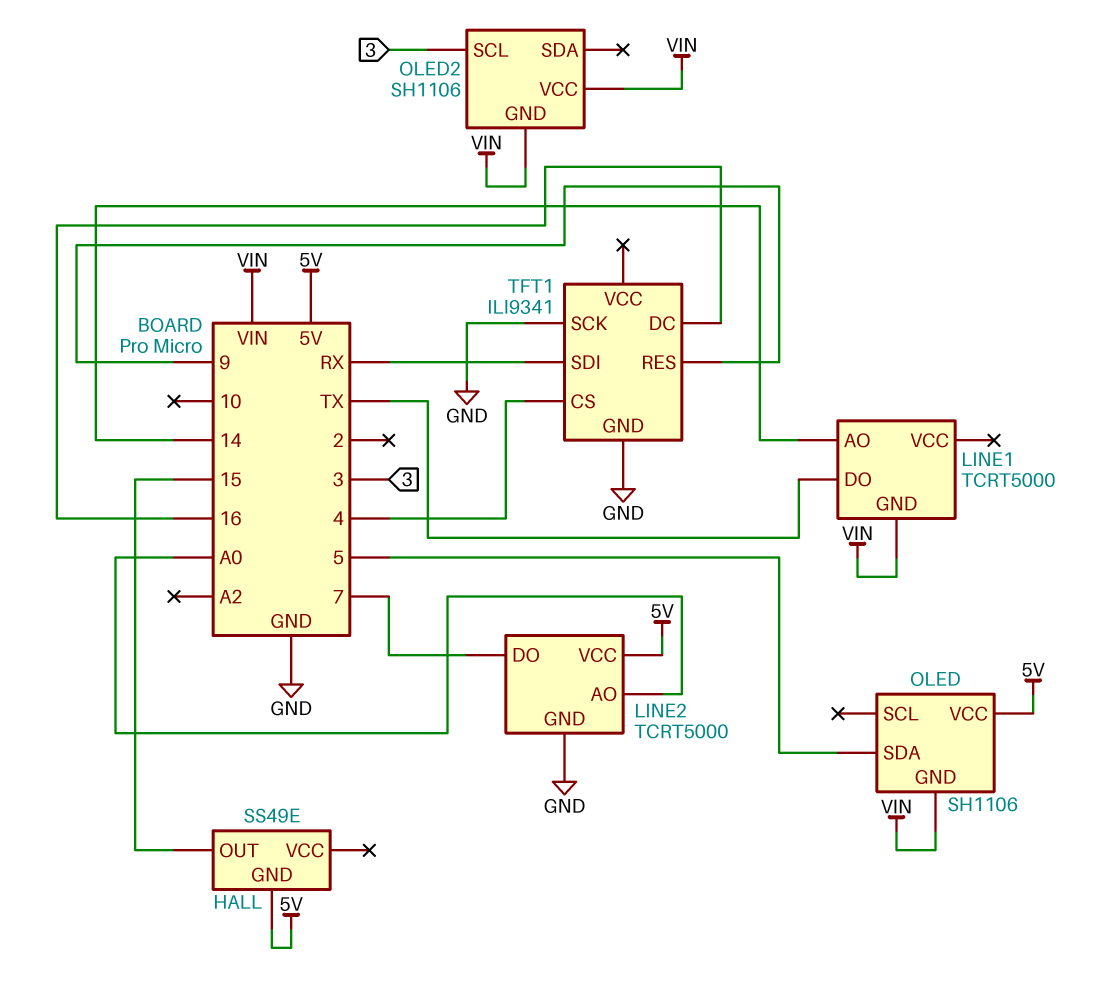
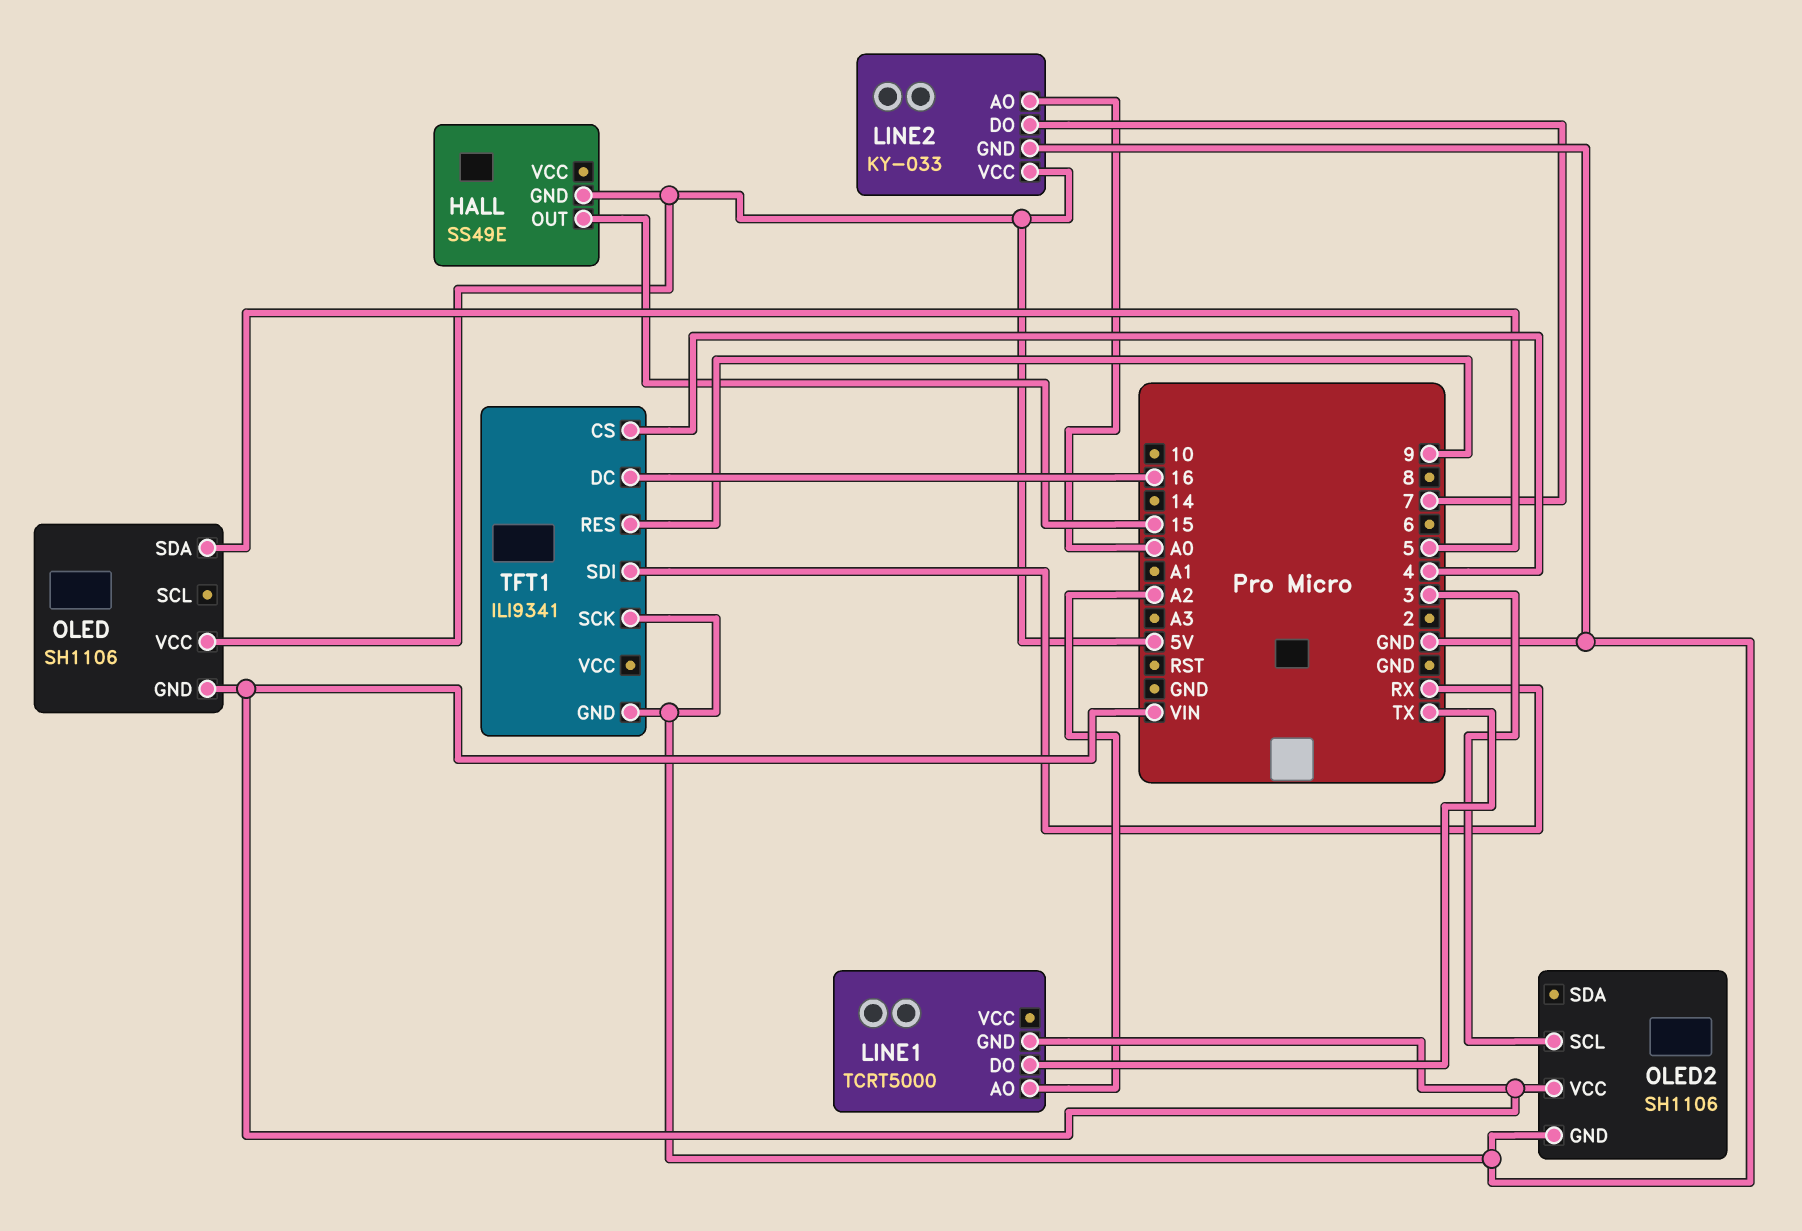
LINE1 pin AO: 14 -> A2
LINE2: TCRT5000 -> KY-033
OLED2 pin GND: VIN -> GND

